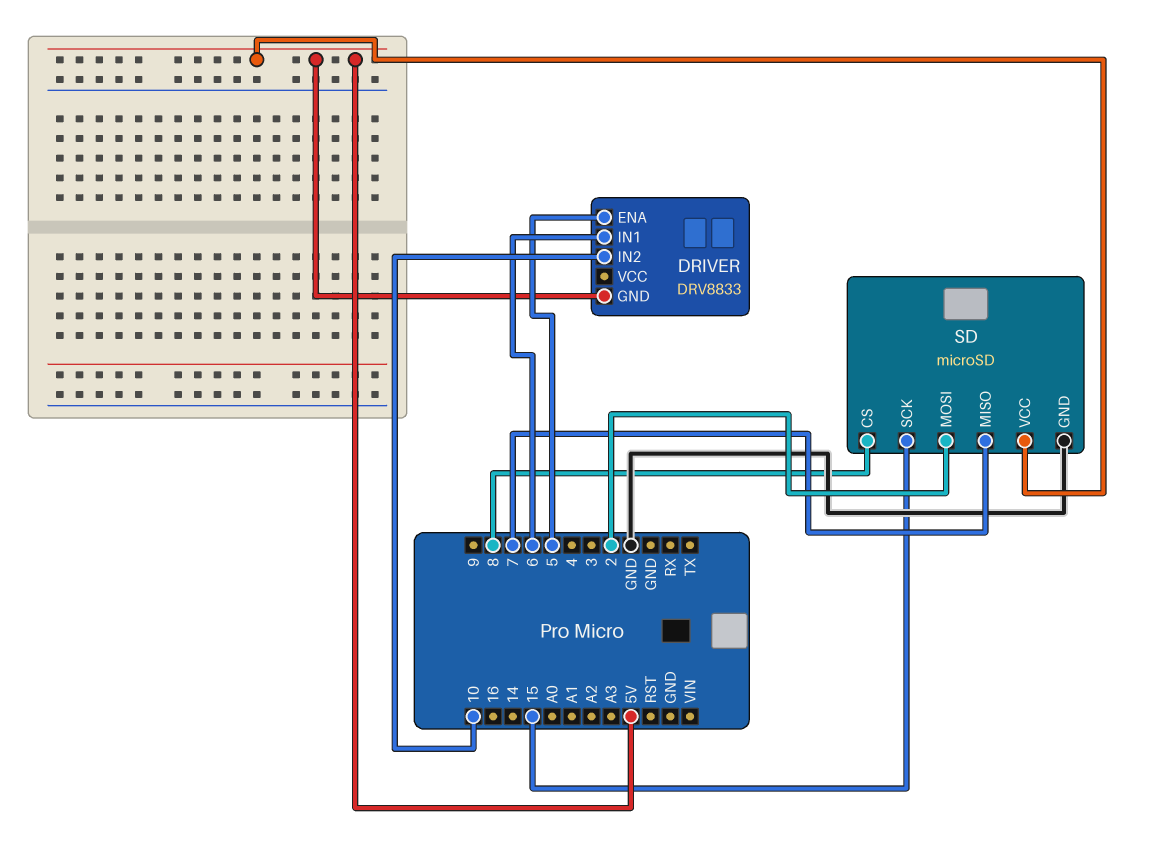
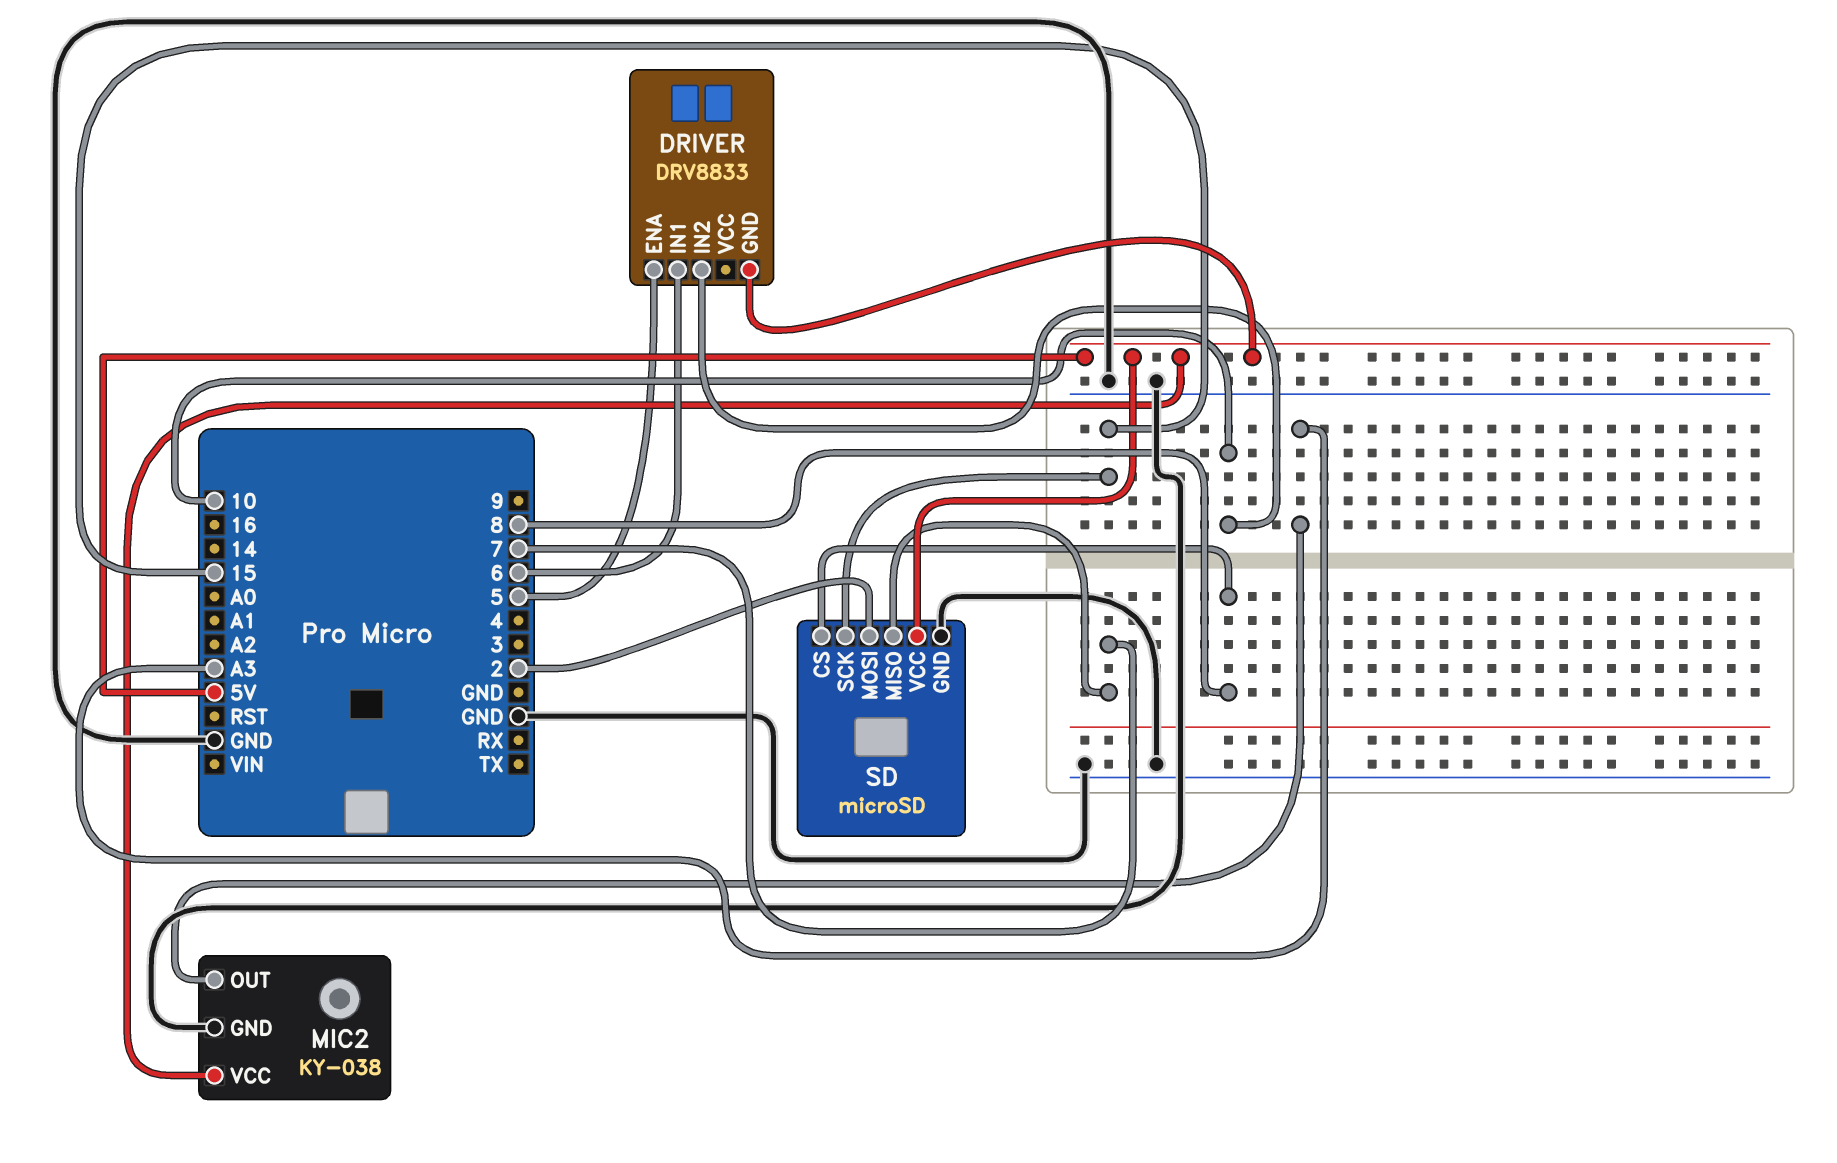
MIC2: none -> KY-038
MIC2 pin GND: none -> GND
MIC2 pin OUT: none -> A3
MIC2 pin VCC: none -> 5V

